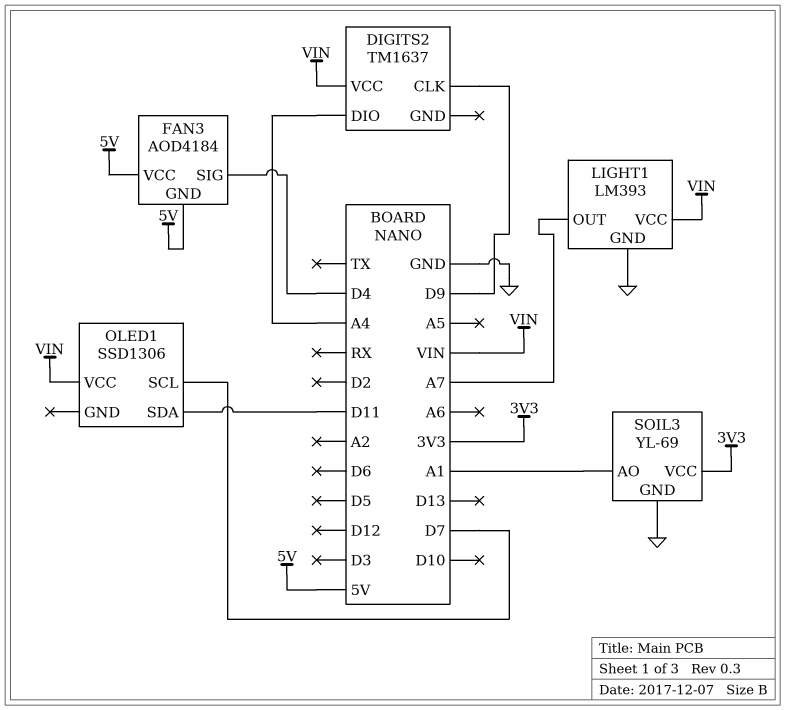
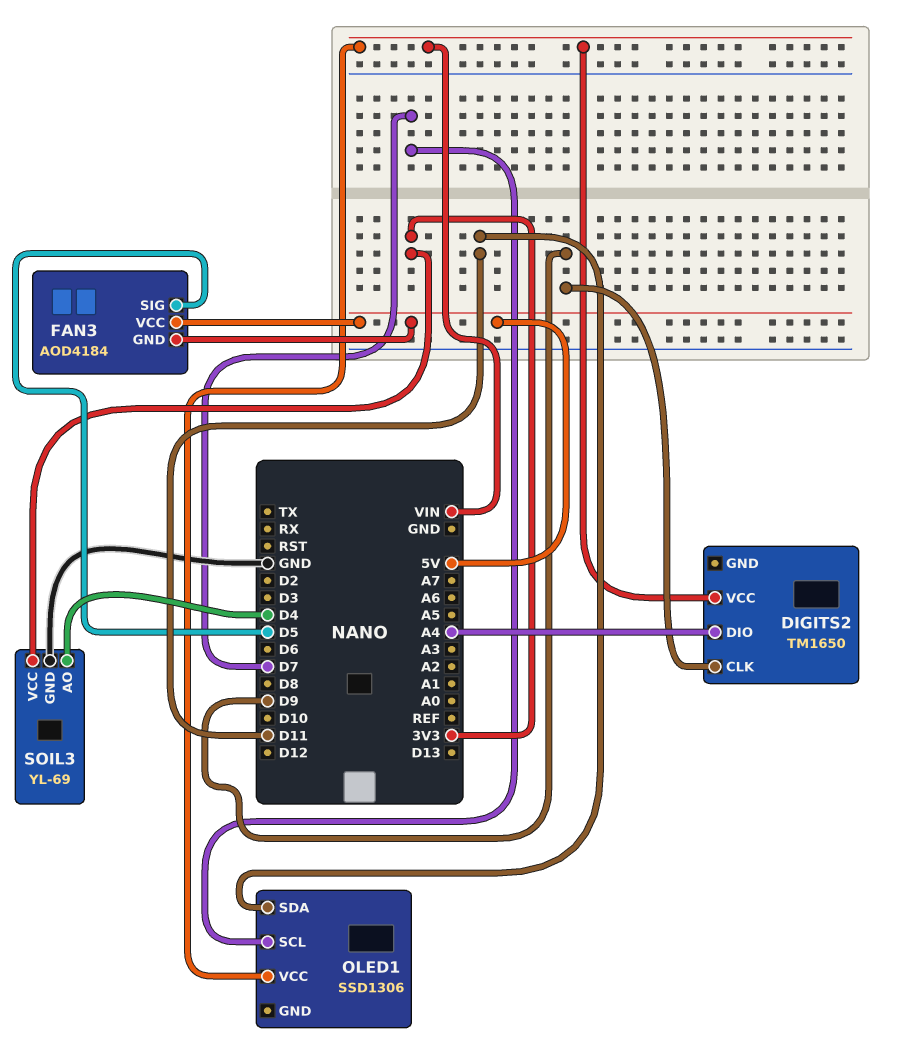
DIGITS2: TM1637 -> TM1650
FAN3 pin SIG: D4 -> D5
LIGHT1: LM393 -> none
LIGHT1 pin GND: GND -> none
LIGHT1 pin OUT: A7 -> none
LIGHT1 pin VCC: VIN -> none
SOIL3 pin AO: A1 -> D4

